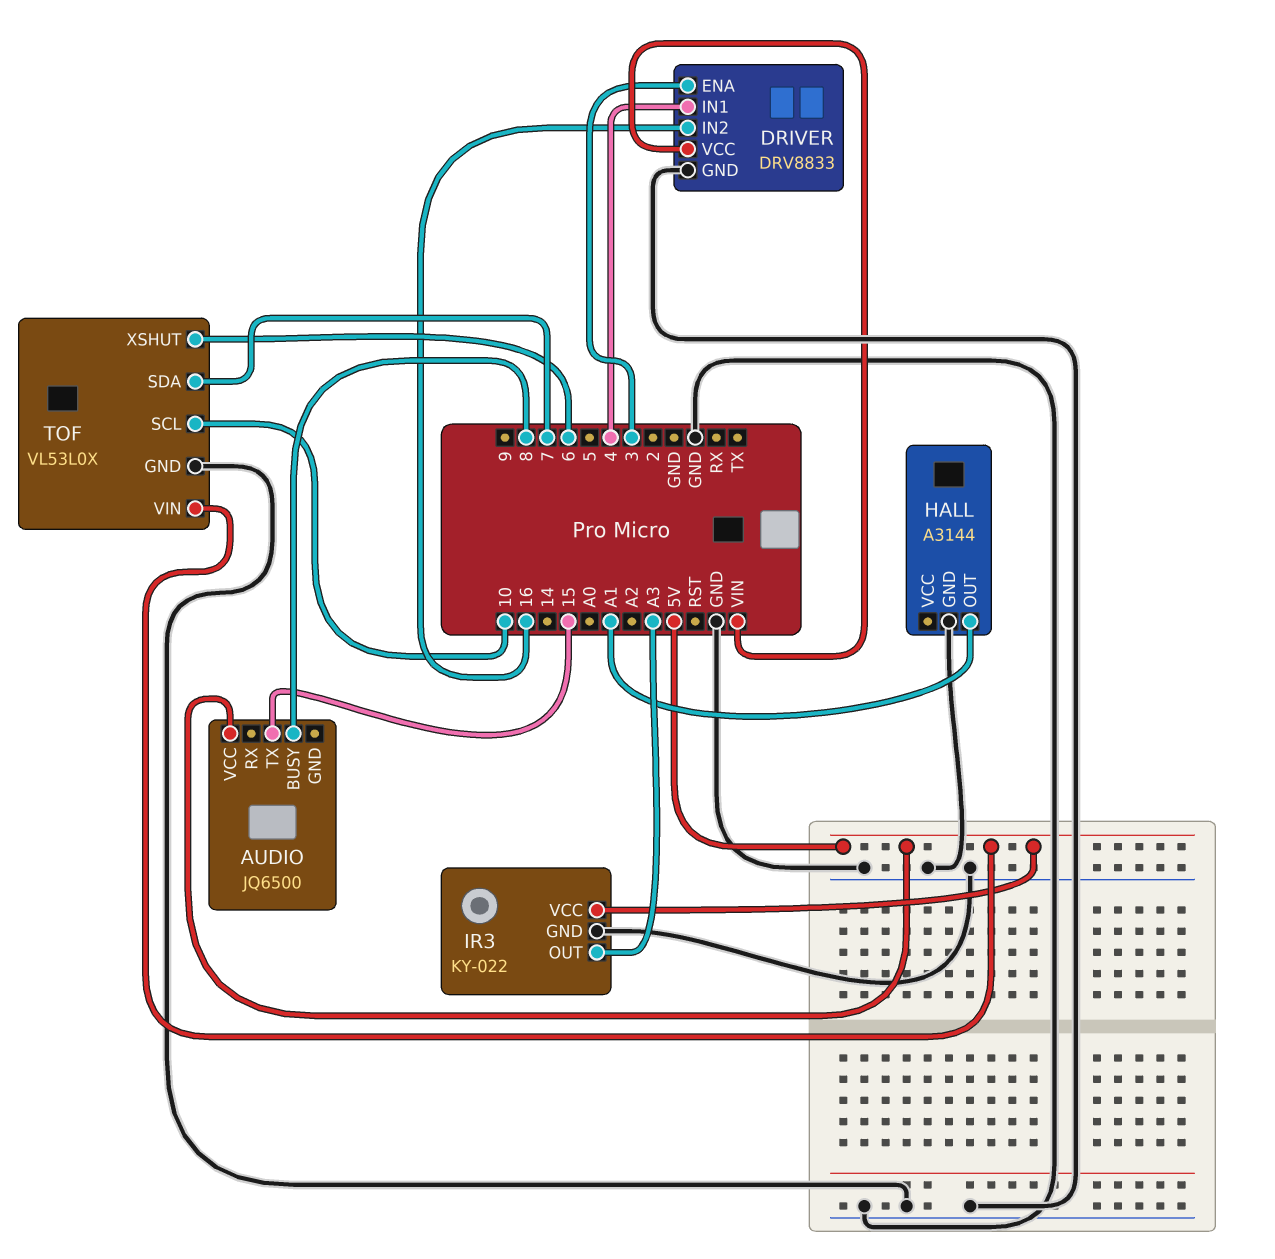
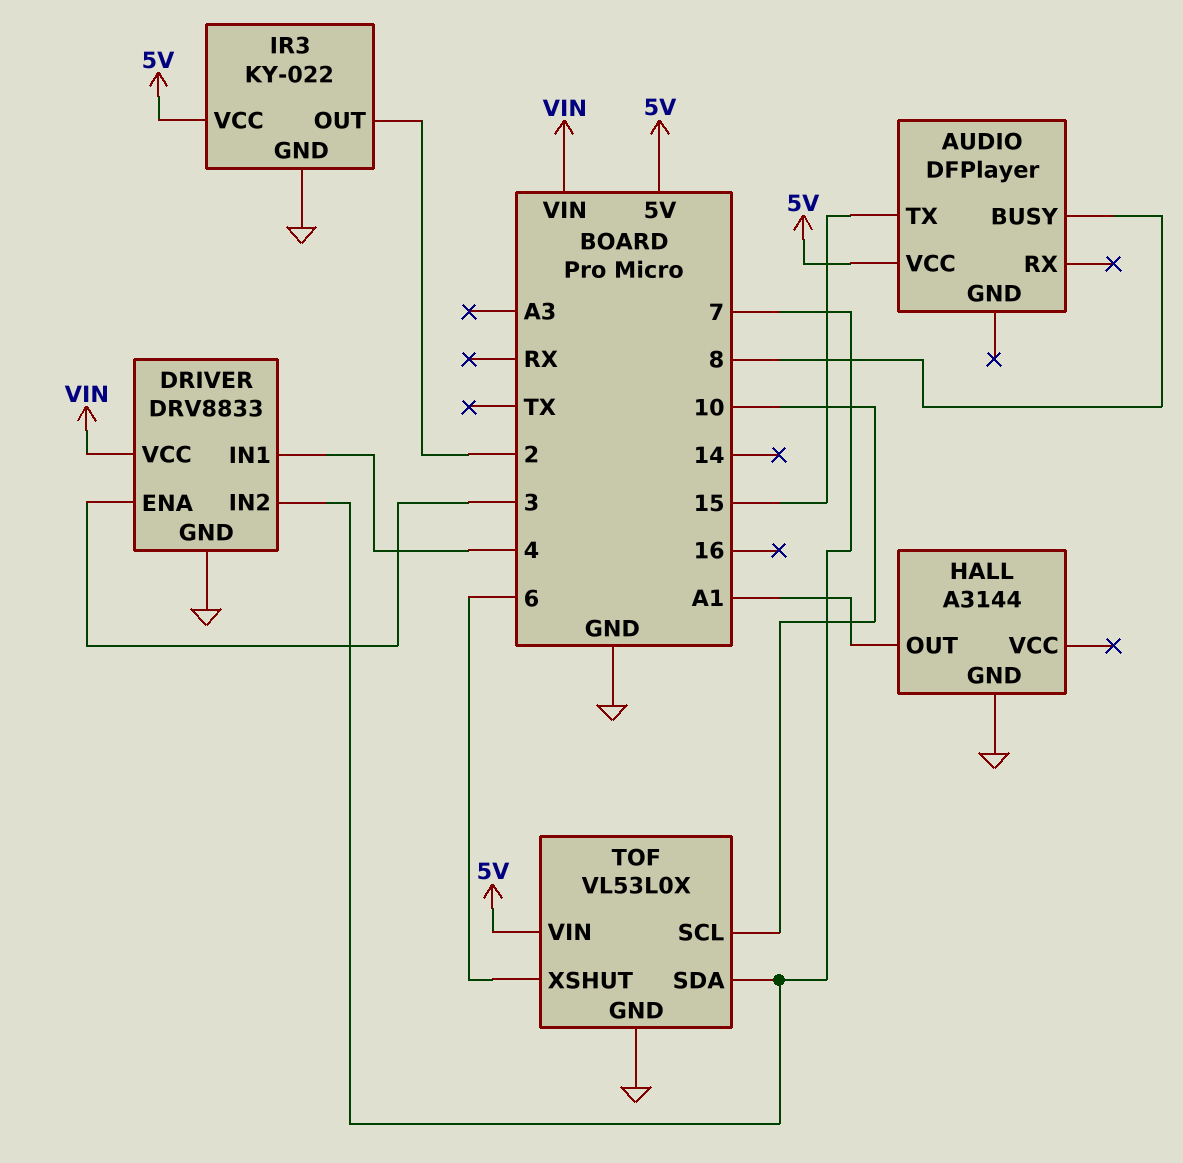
AUDIO: JQ6500 -> DFPlayer
DRIVER pin IN2: 16 -> 7
IR3 pin OUT: A3 -> 2

